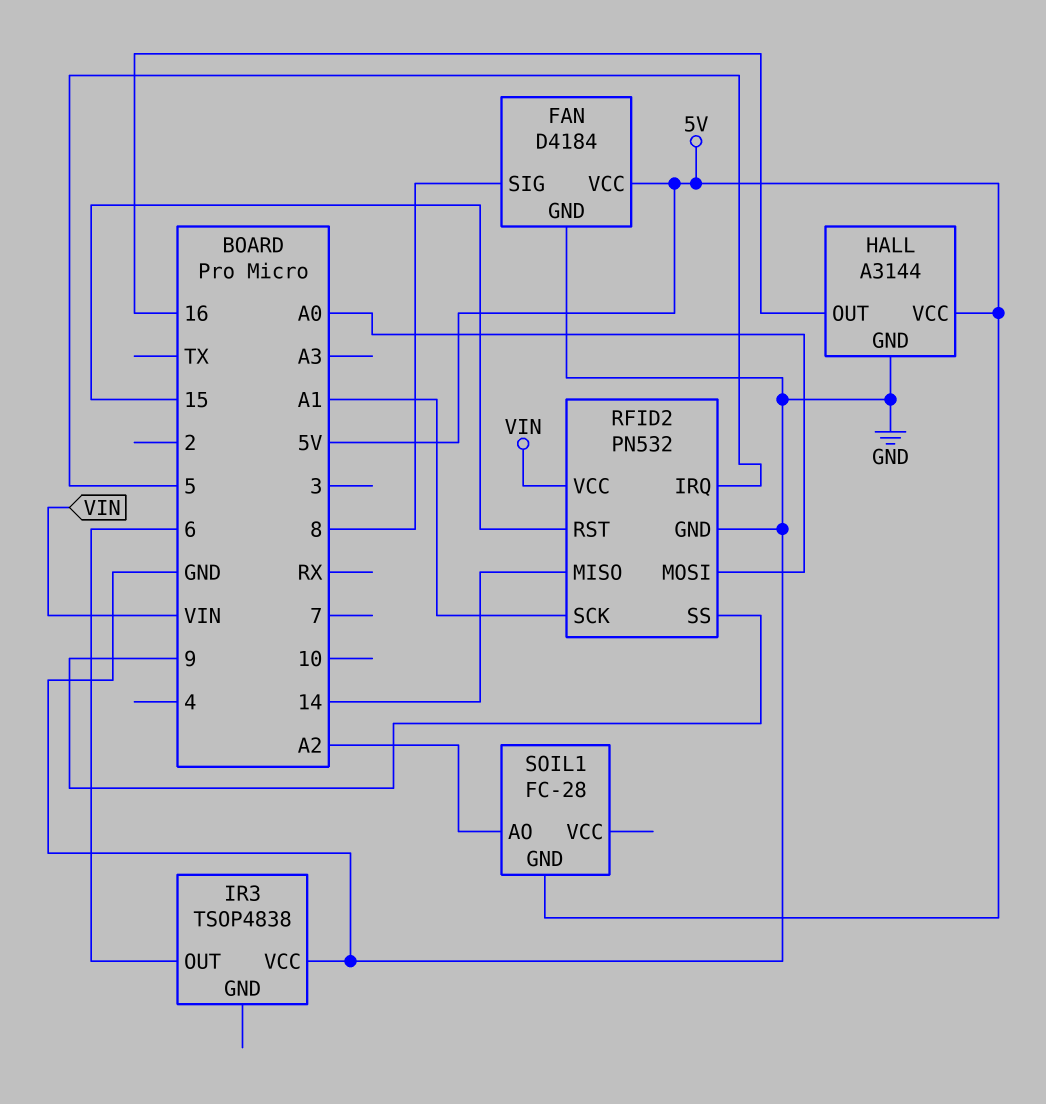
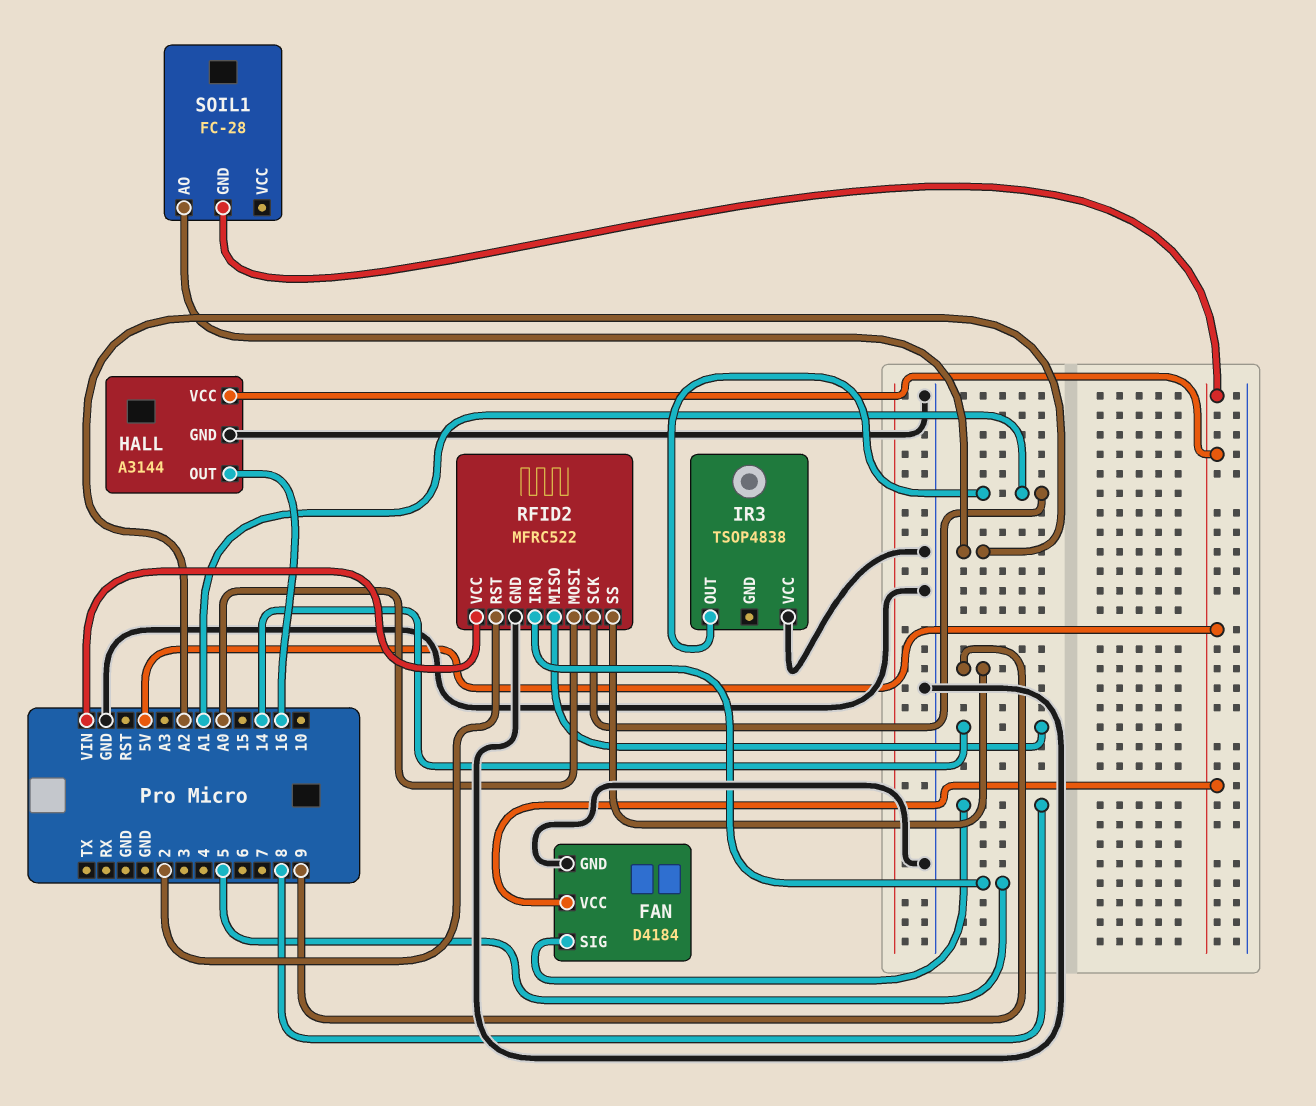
IR3 pin OUT: 6 -> A1
RFID2: PN532 -> MFRC522
RFID2 pin RST: 15 -> 2

